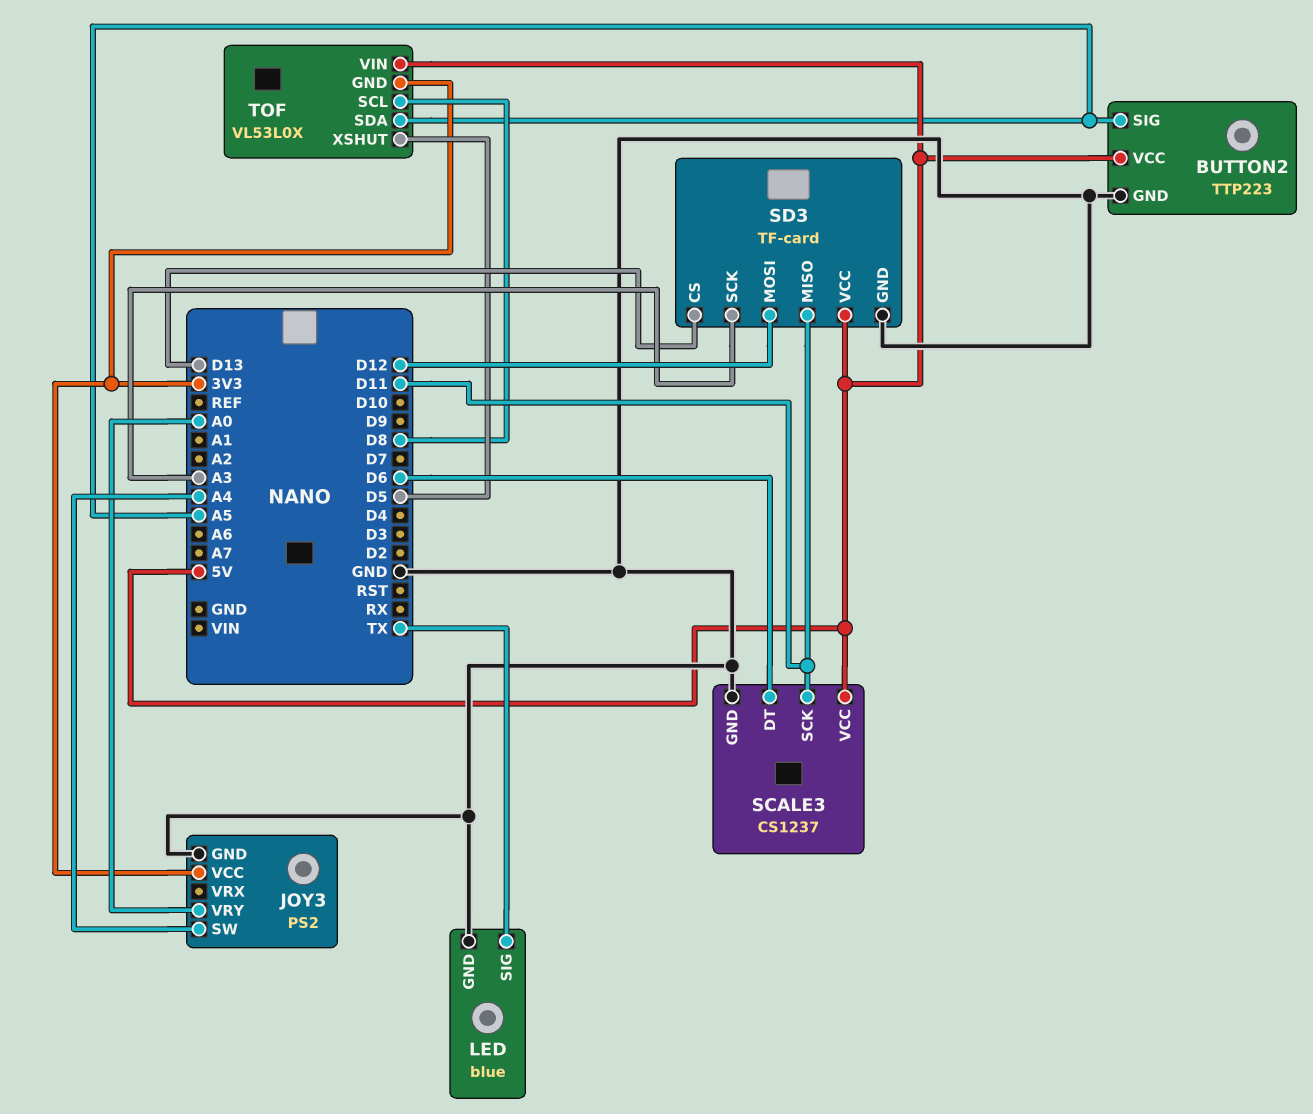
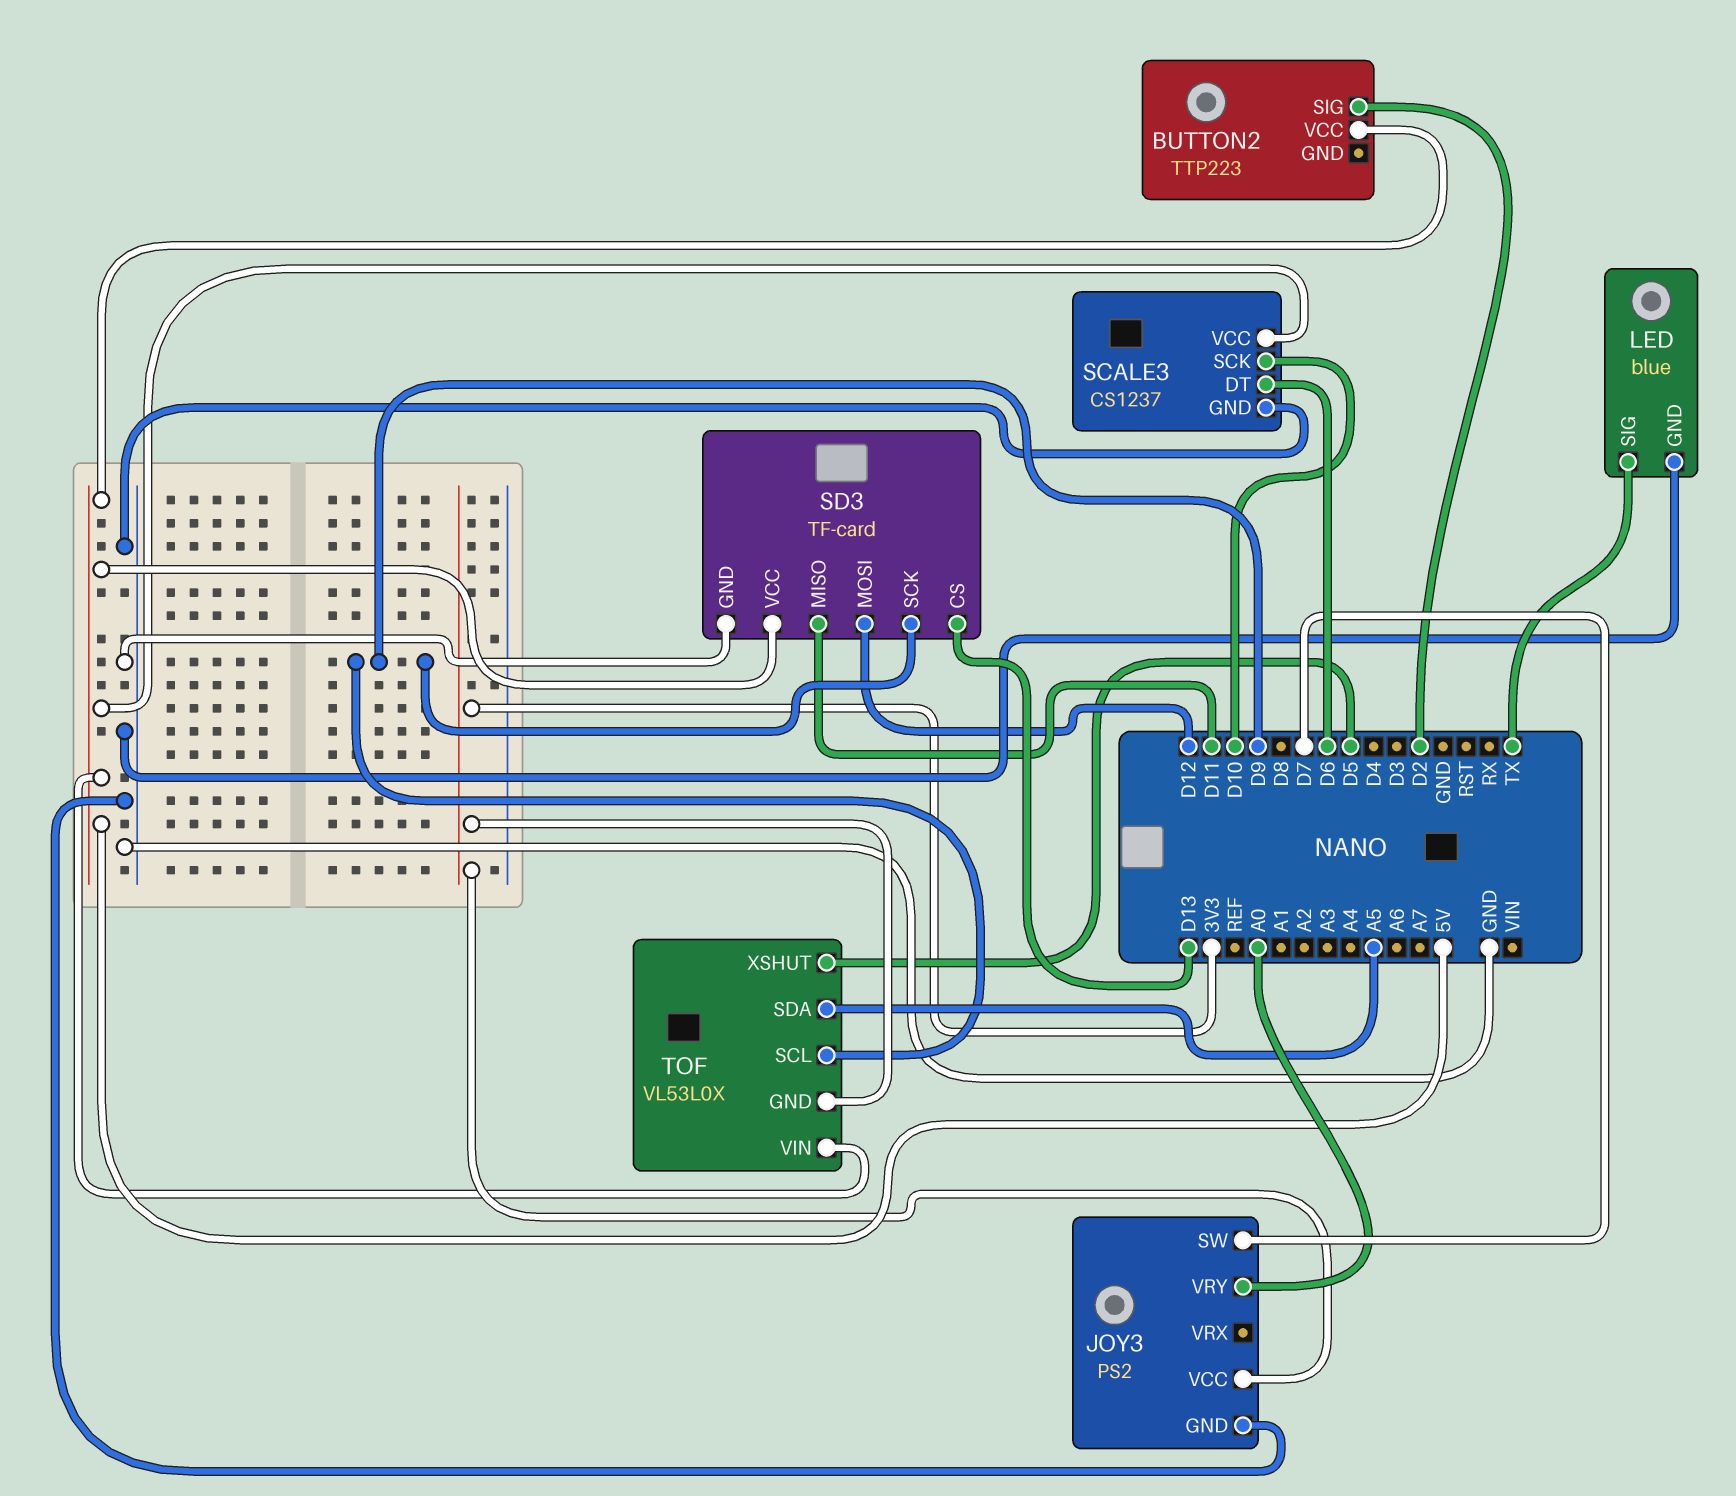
BUTTON2 pin GND: GND -> none
BUTTON2 pin SIG: A5 -> D2
JOY3 pin SW: A4 -> D7
SCALE3 pin SCK: D11 -> D10
SD3 pin SCK: A3 -> D9
TOF pin SCL: D8 -> D9

